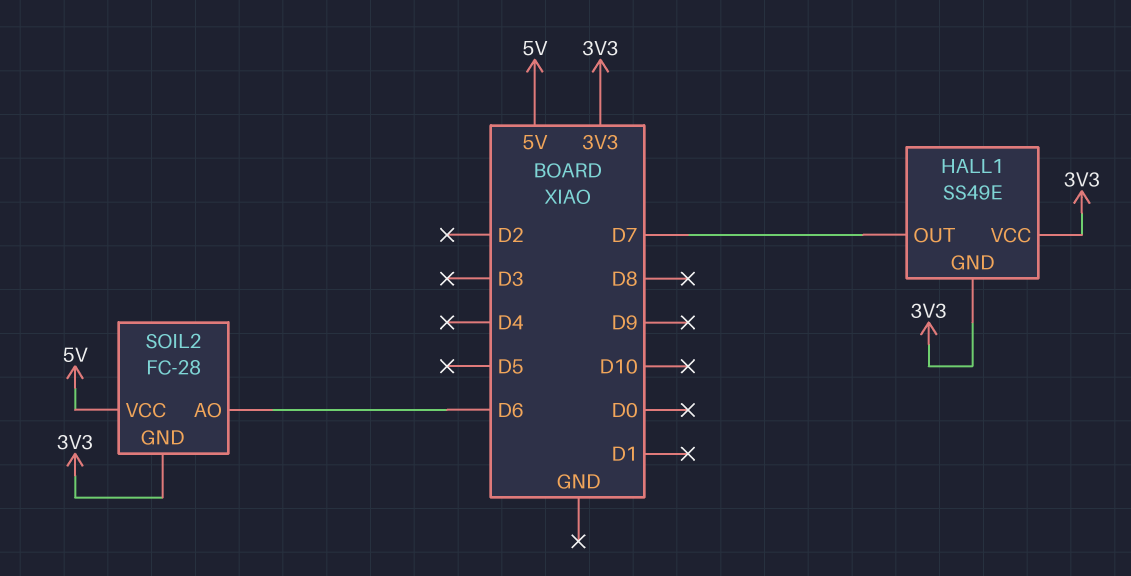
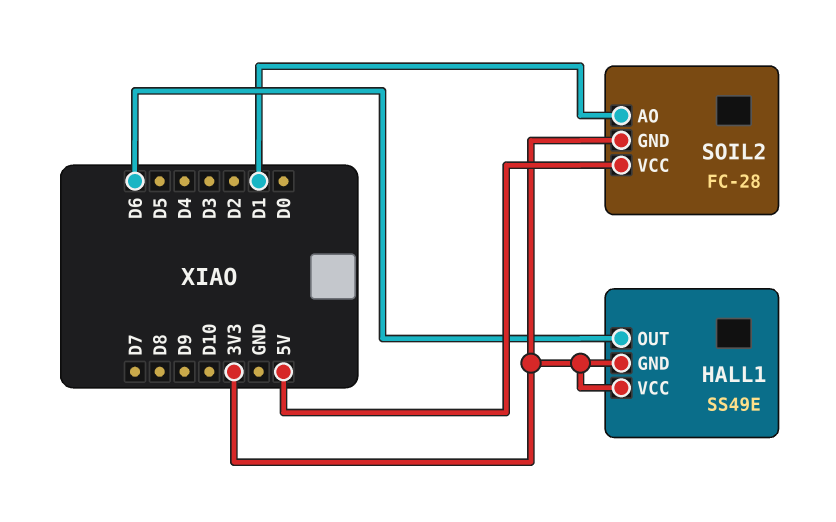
HALL1 pin OUT: D7 -> D6
SOIL2 pin AO: D6 -> D1

